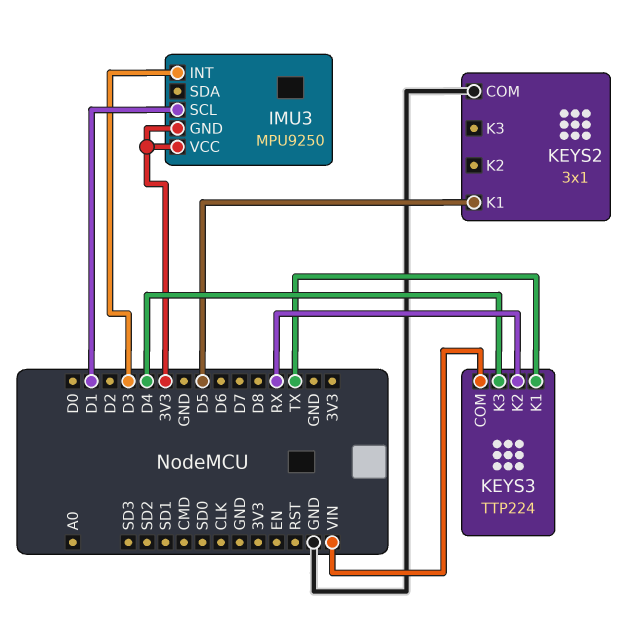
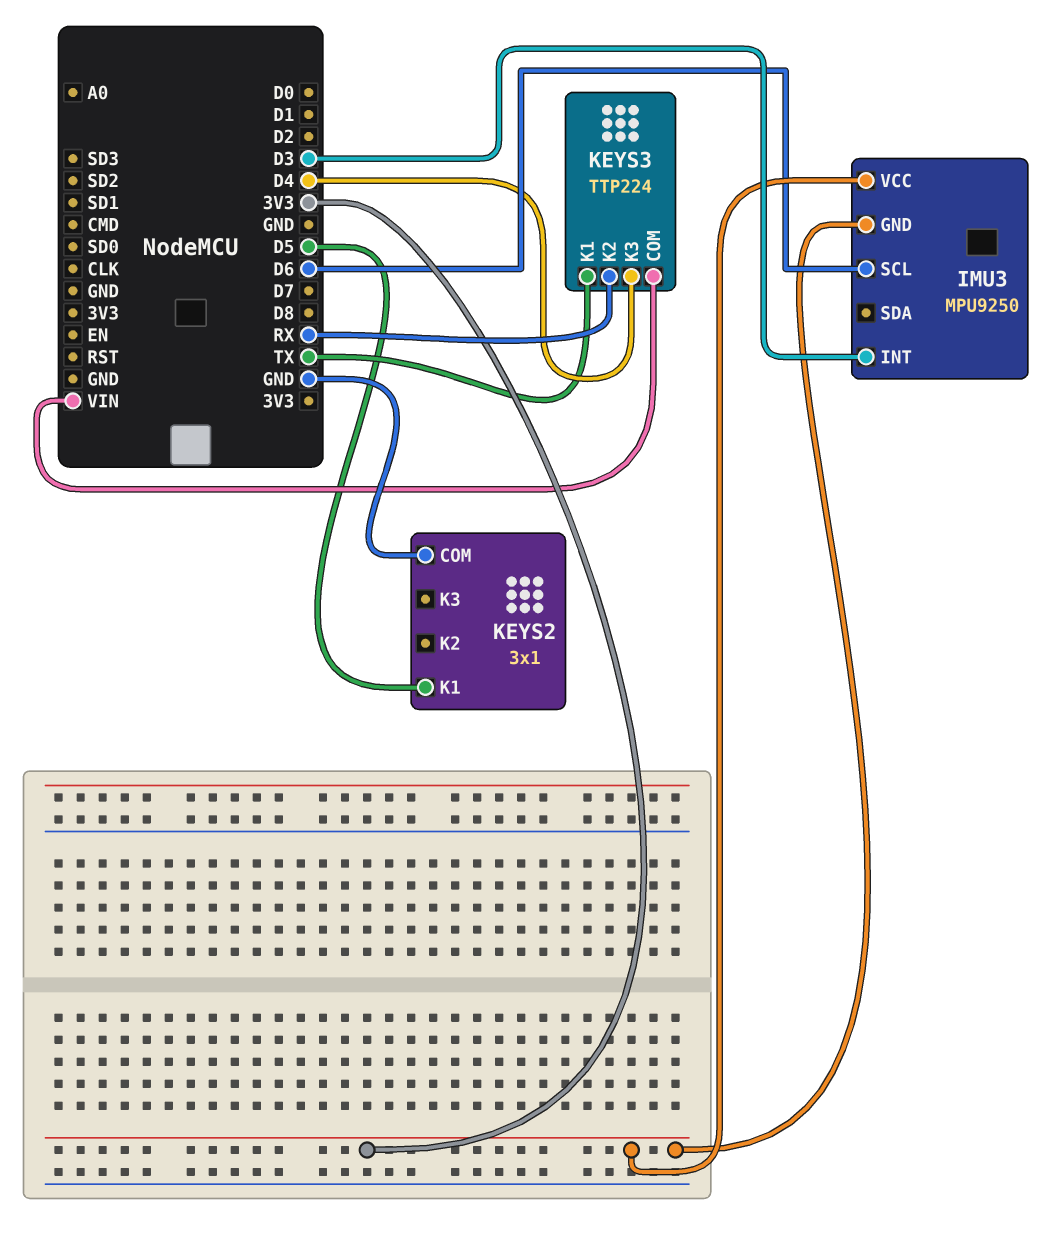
IMU3 pin SCL: D1 -> D6

